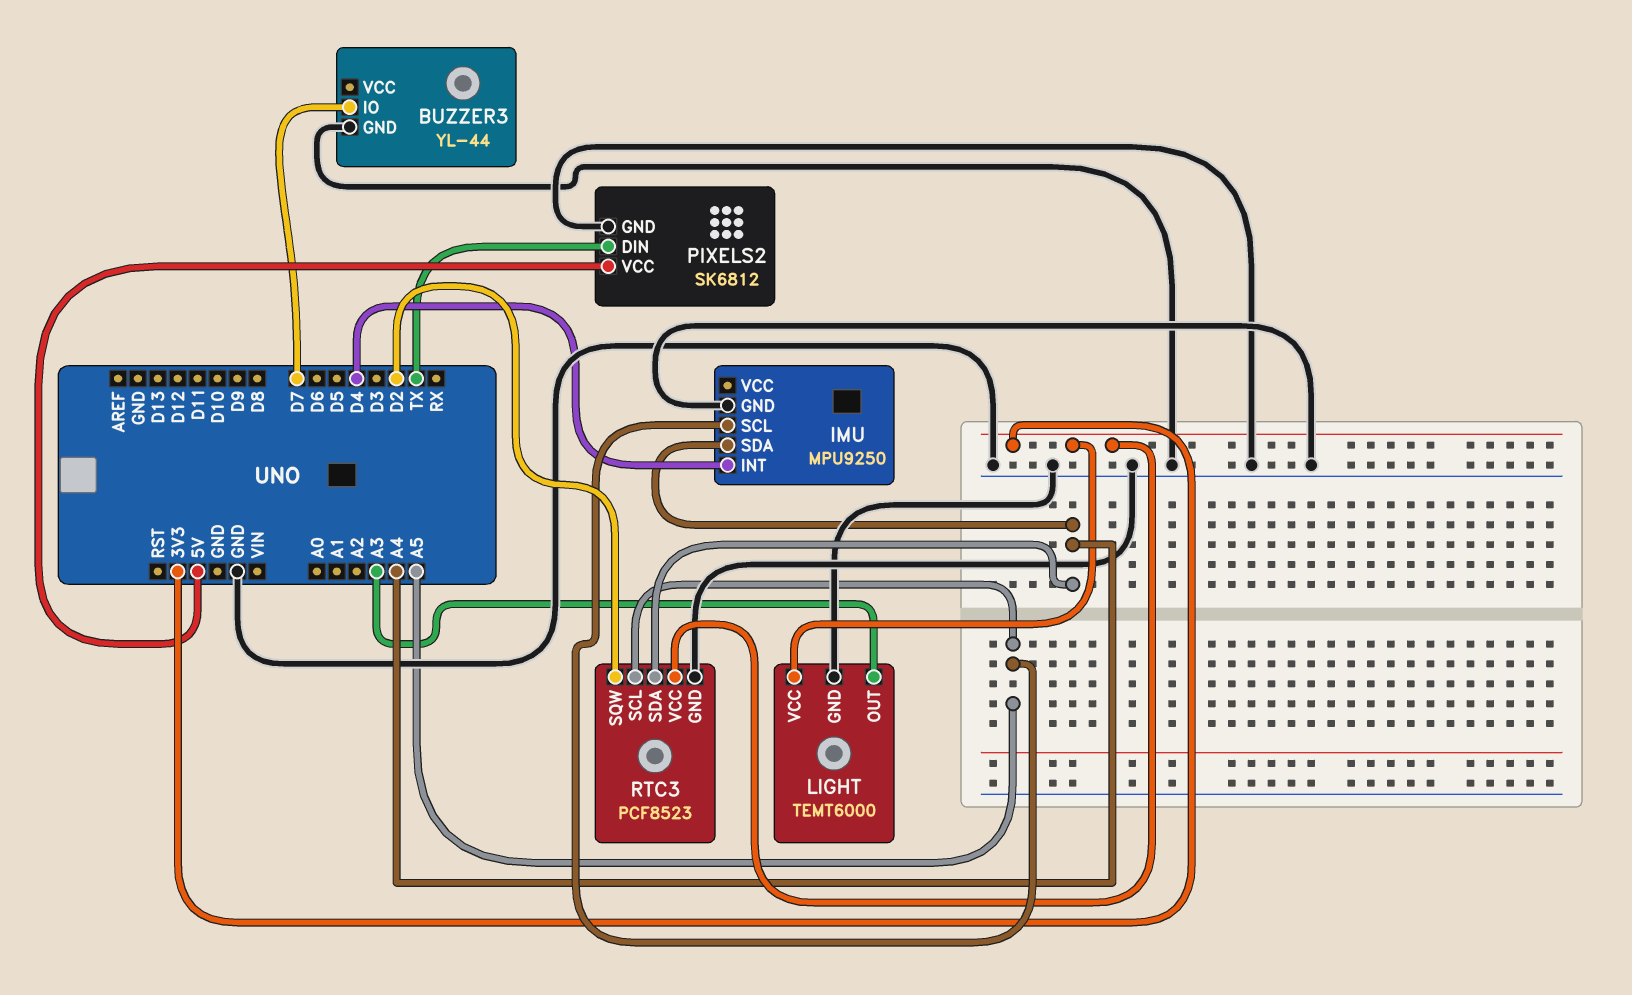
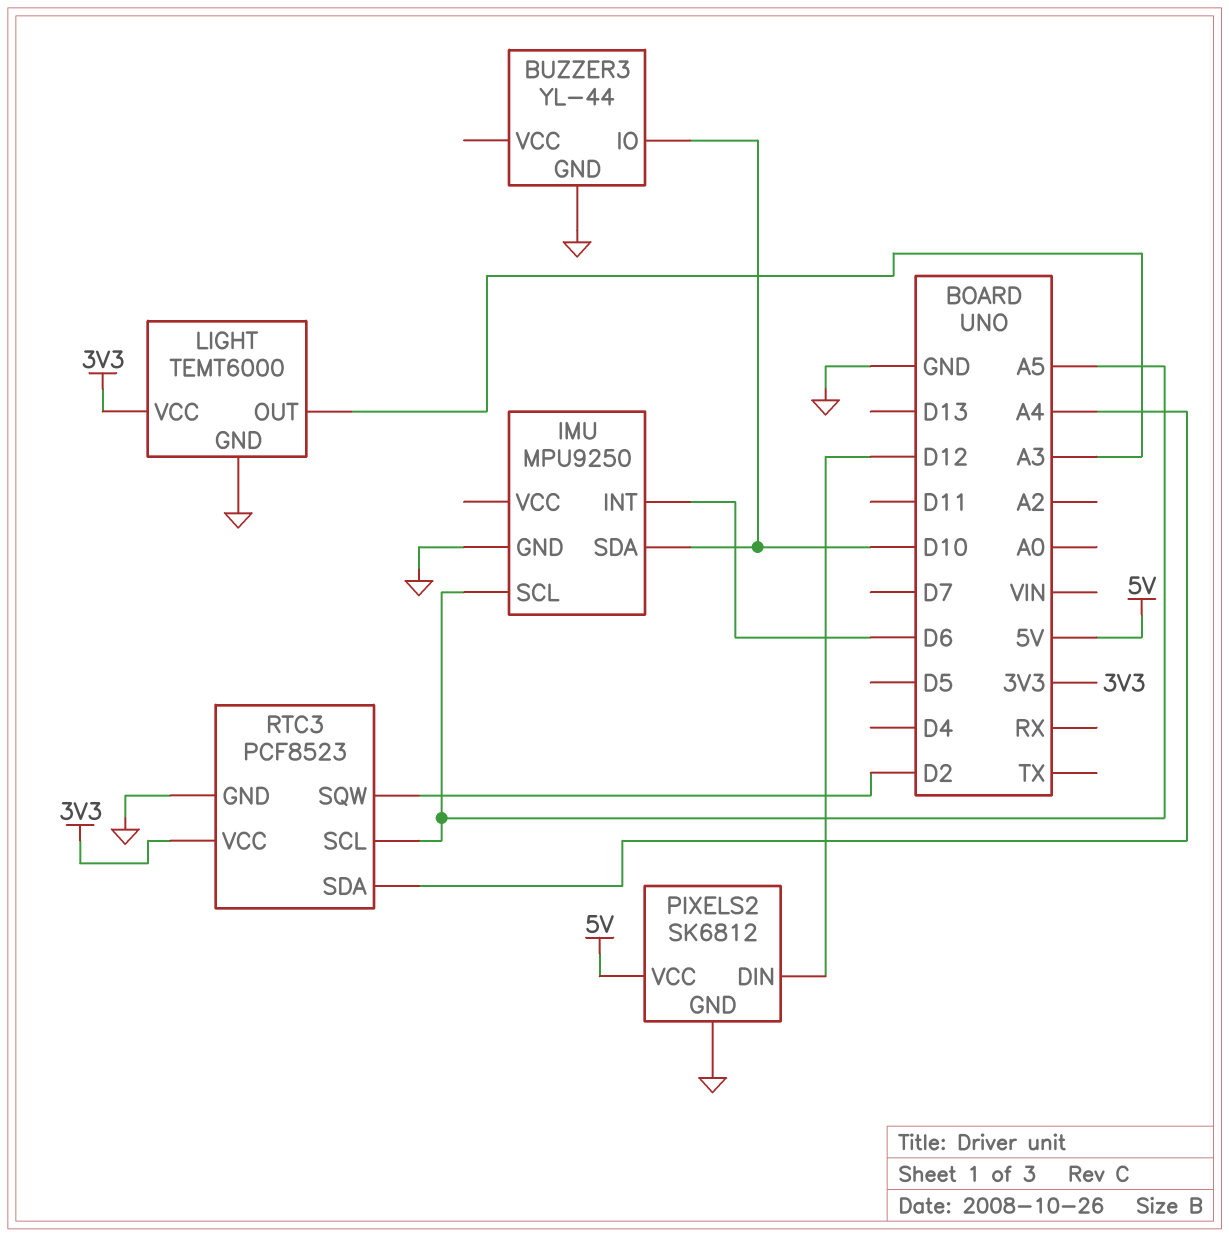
BUZZER3 pin IO: D7 -> D10
IMU pin INT: D4 -> D6
IMU pin SDA: A4 -> D10
PIXELS2 pin DIN: TX -> D12

